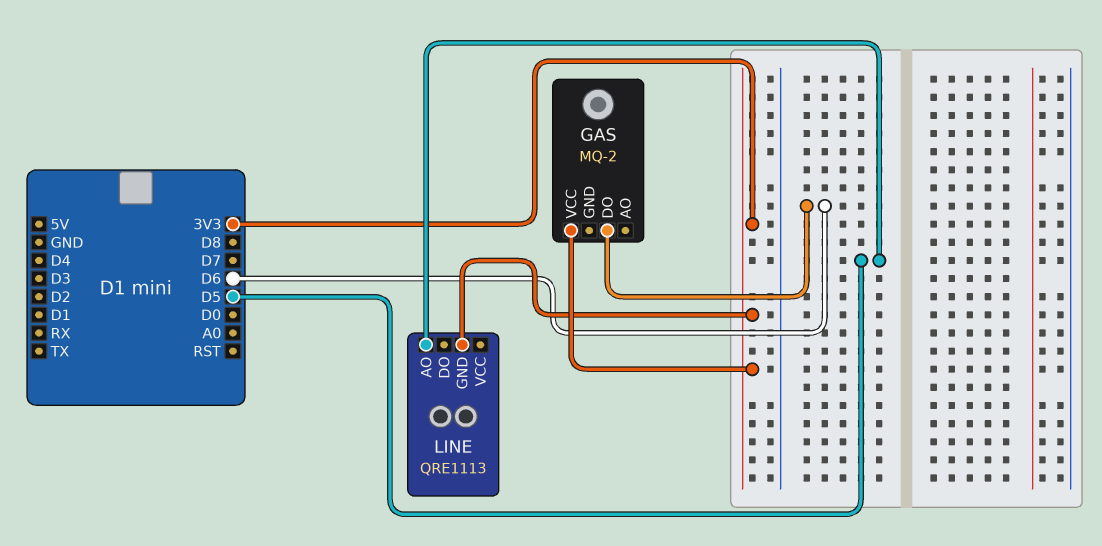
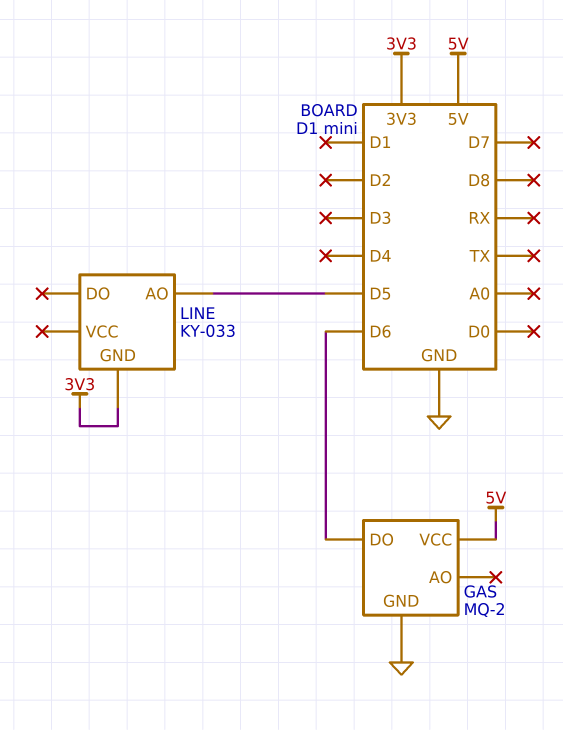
GAS pin GND: none -> GND
GAS pin VCC: 3V3 -> 5V
LINE: QRE1113 -> KY-033

